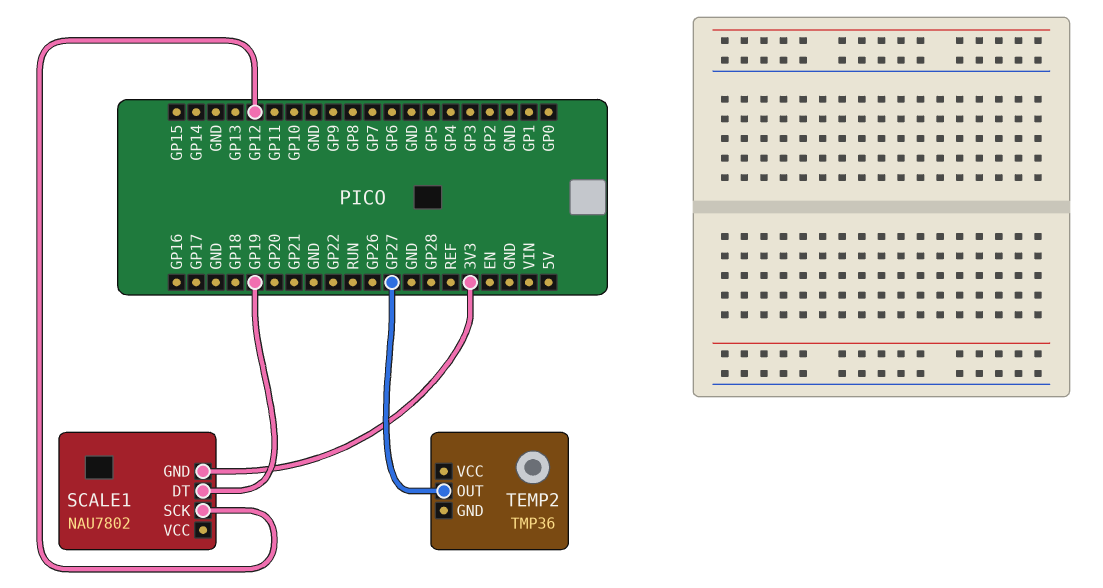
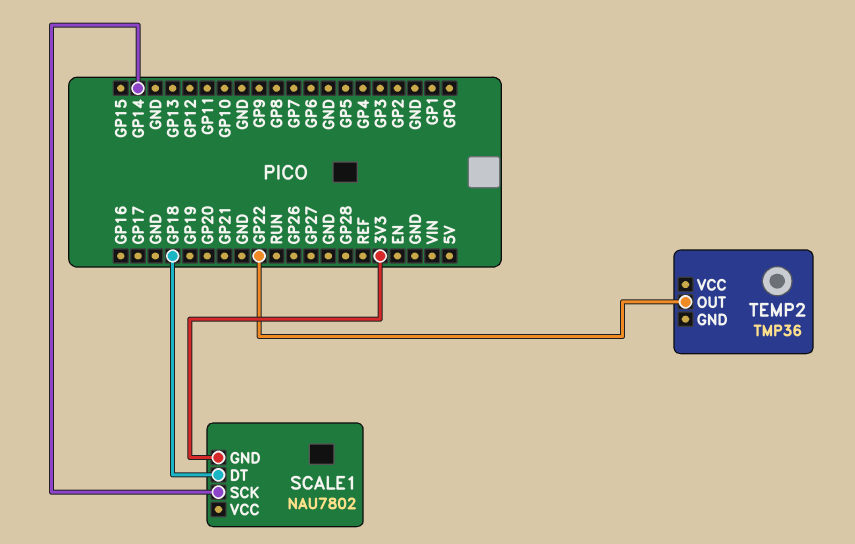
SCALE1 pin DT: GP19 -> GP18
SCALE1 pin SCK: GP12 -> GP14
TEMP2 pin OUT: GP27 -> GP22

